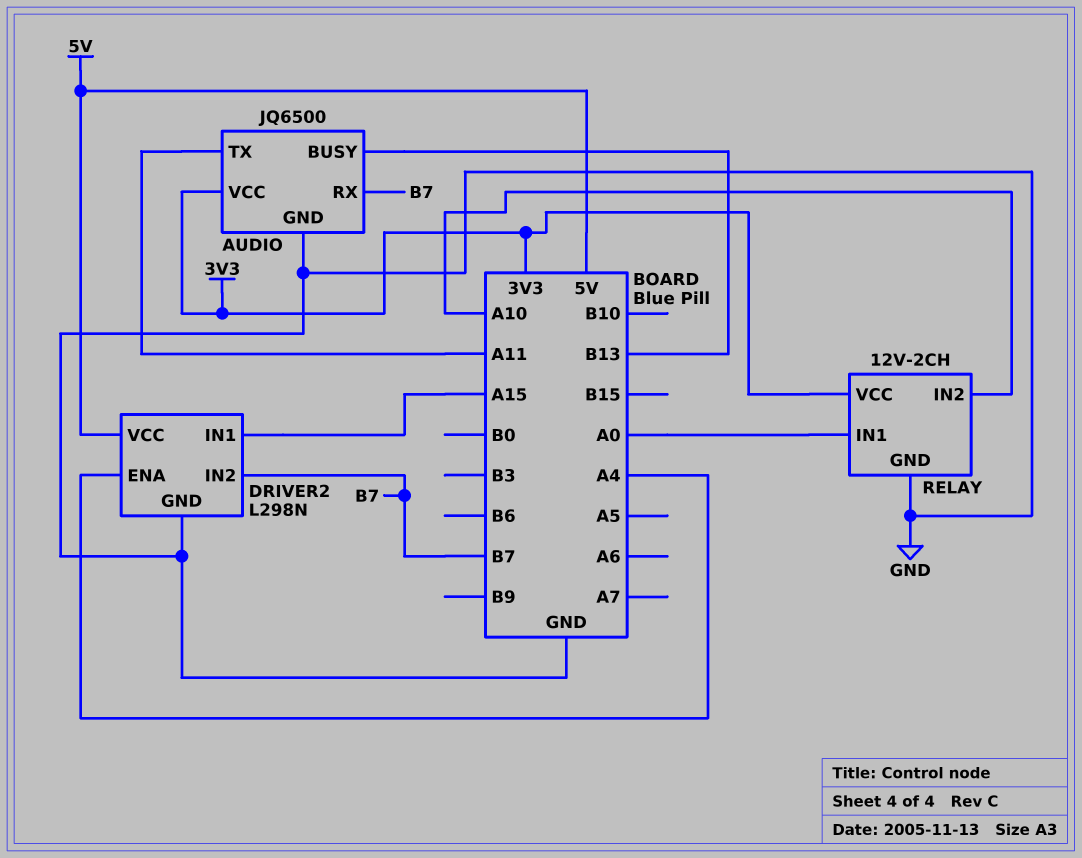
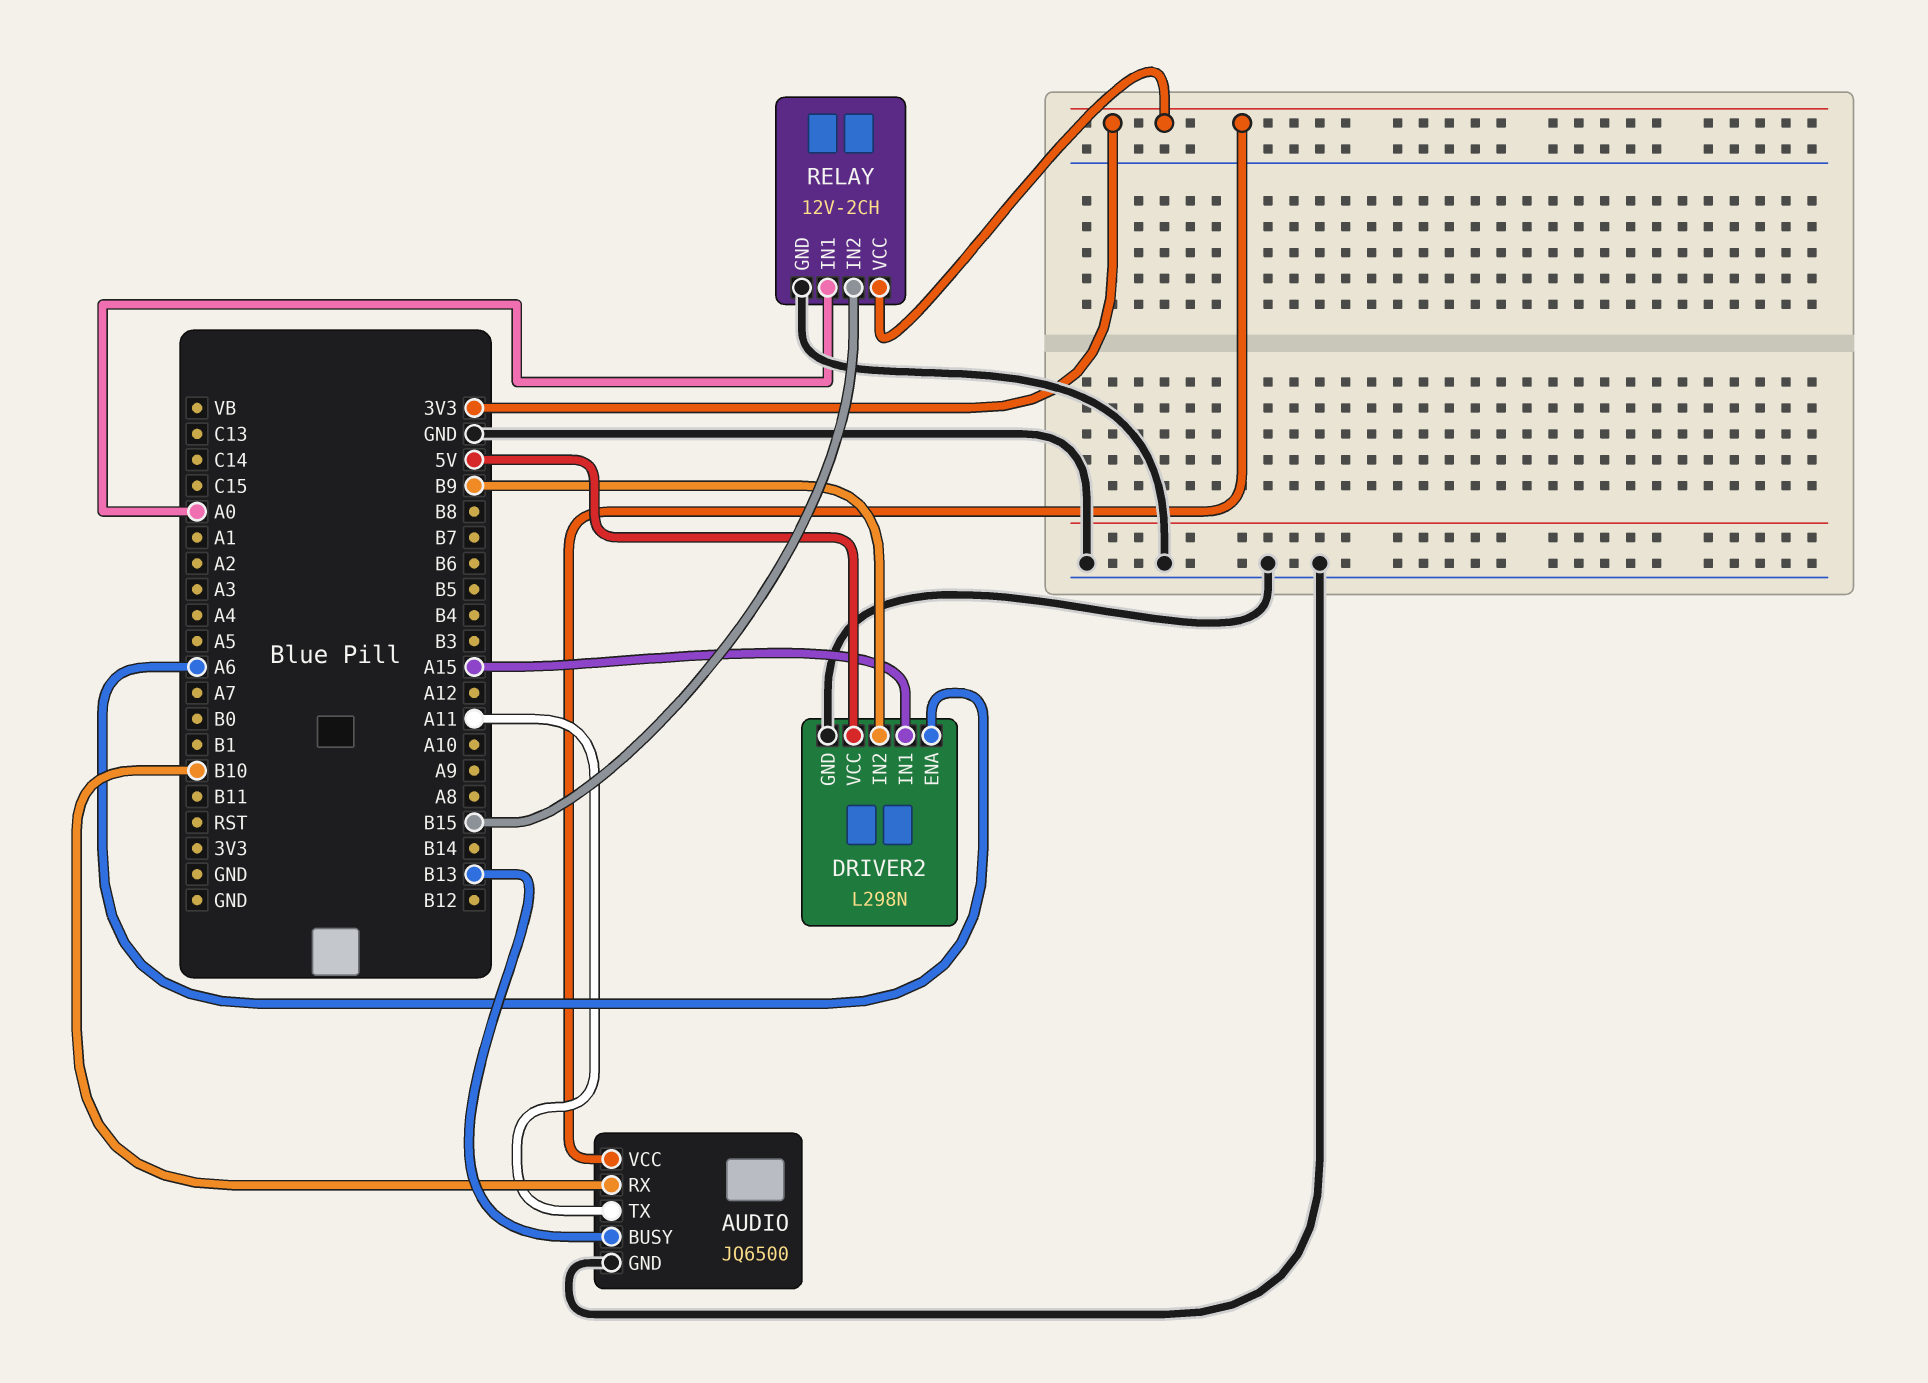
AUDIO pin RX: B7 -> B10
DRIVER2 pin ENA: A4 -> A6
DRIVER2 pin IN2: B7 -> B9
RELAY pin IN2: A10 -> B15

